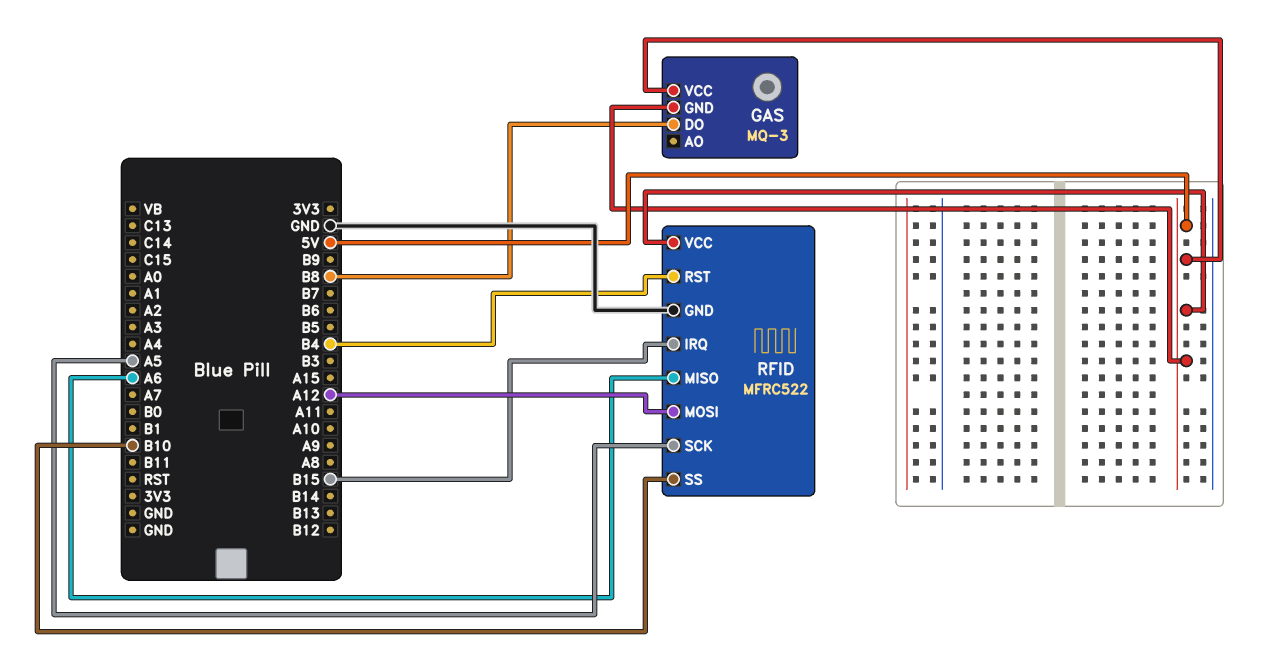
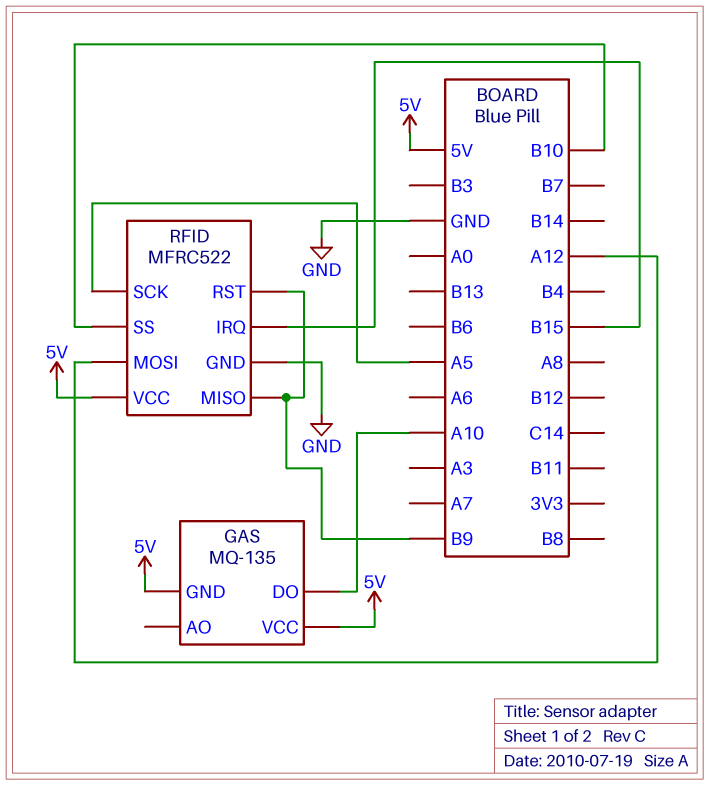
GAS: MQ-3 -> MQ-135
GAS pin DO: B8 -> A10
RFID pin MISO: A6 -> B9
RFID pin RST: B4 -> B9

